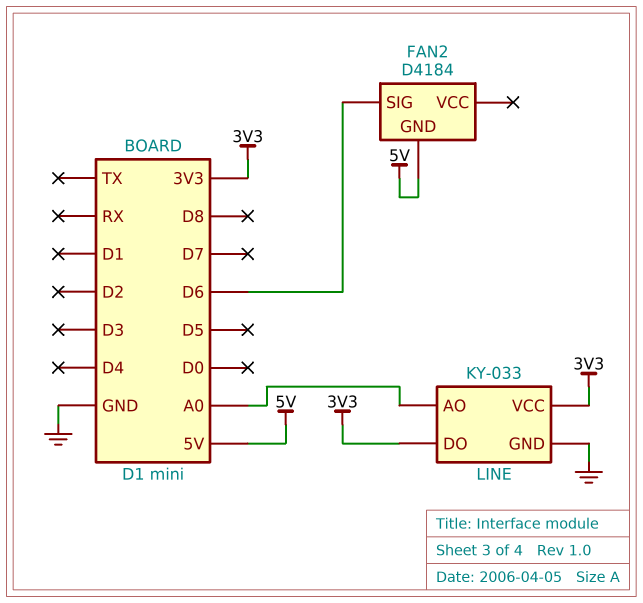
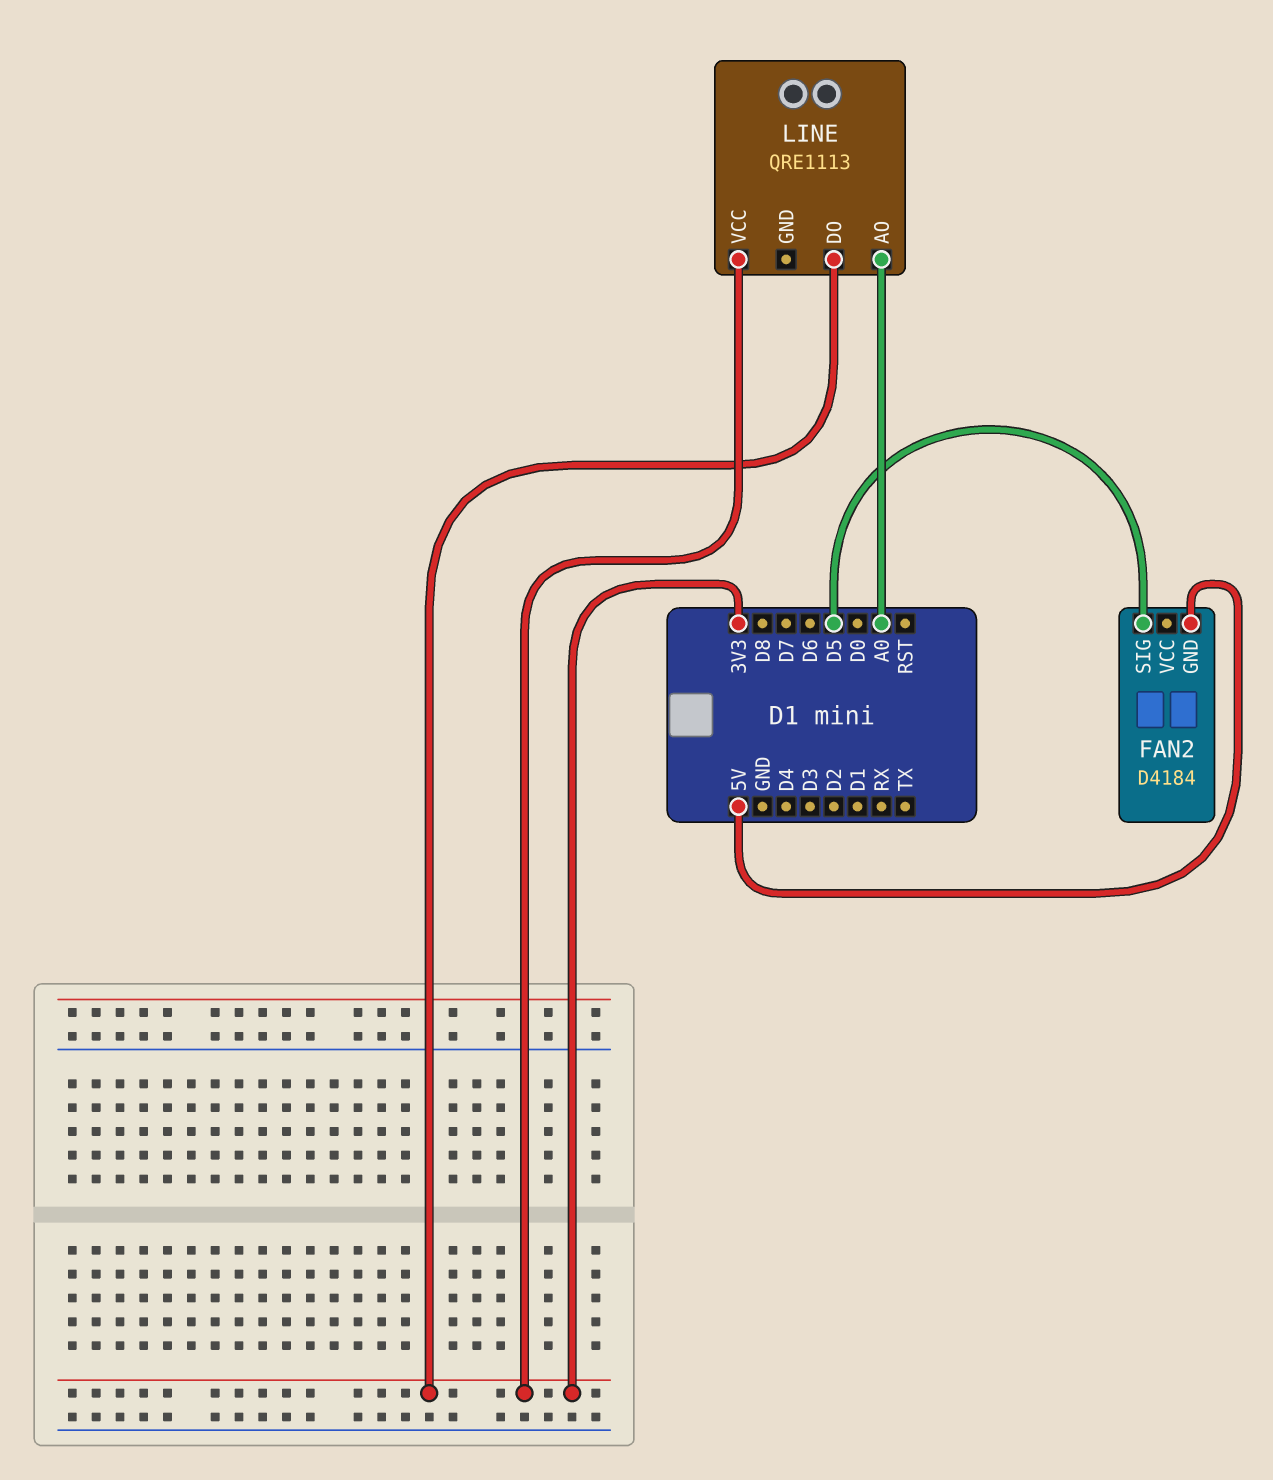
FAN2 pin SIG: D6 -> D5
LINE: KY-033 -> QRE1113
LINE pin GND: GND -> none

